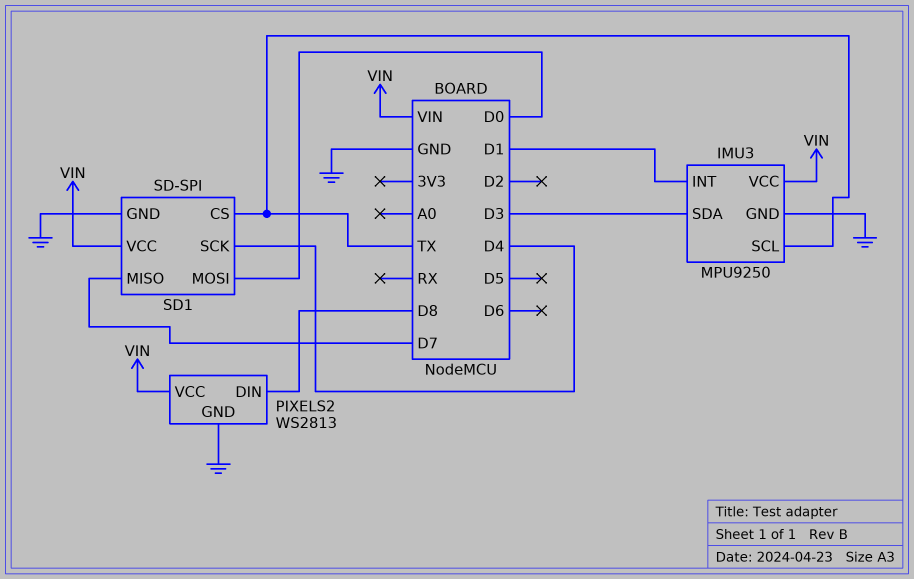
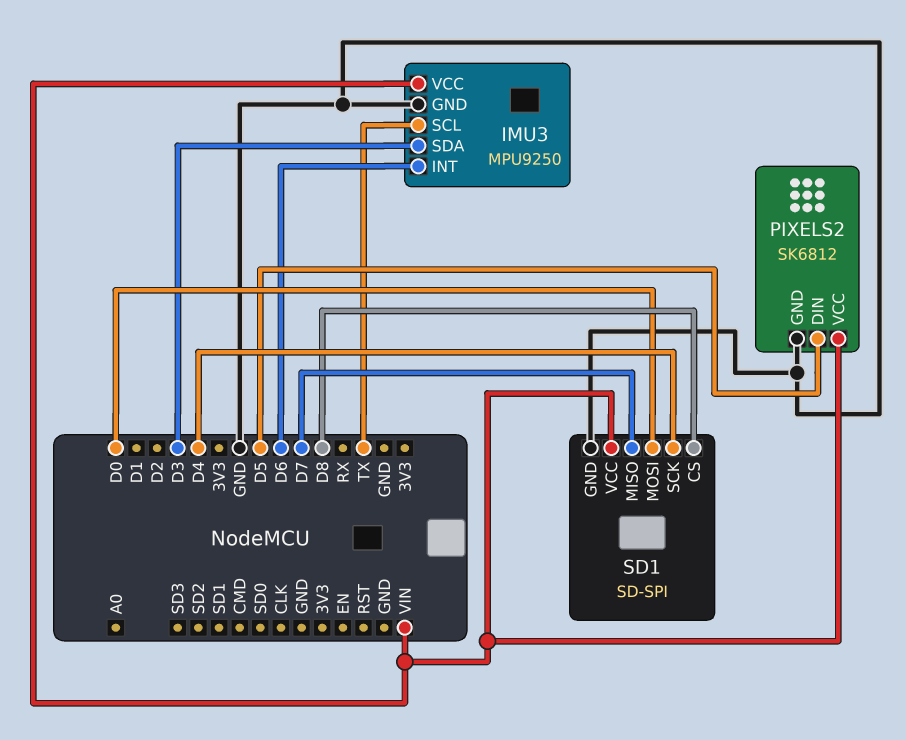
IMU3 pin INT: D1 -> D6
PIXELS2: WS2813 -> SK6812
PIXELS2 pin DIN: D8 -> D5
SD1 pin CS: TX -> D8

